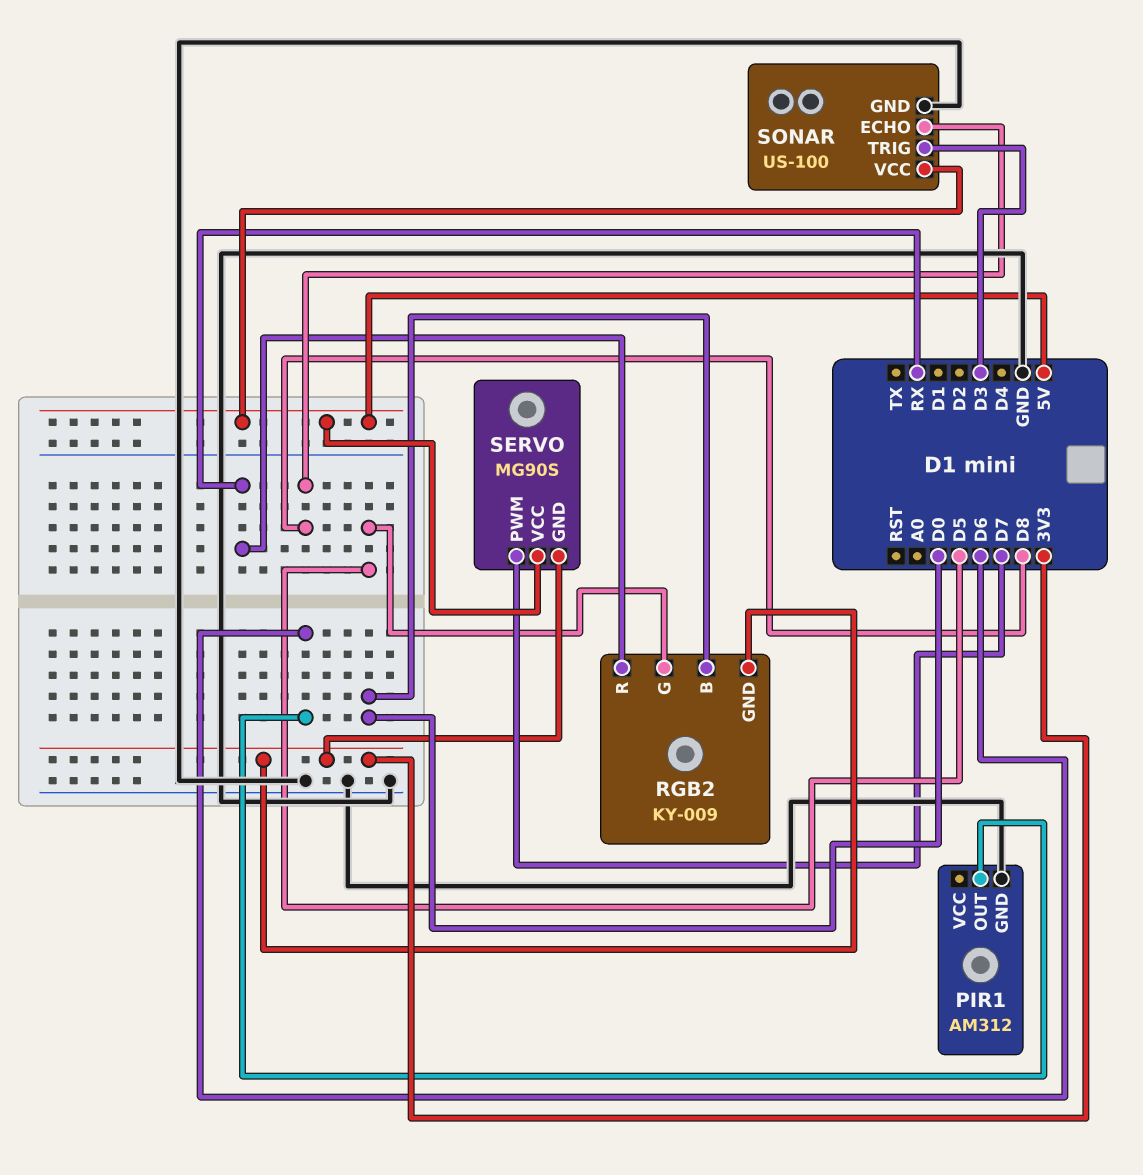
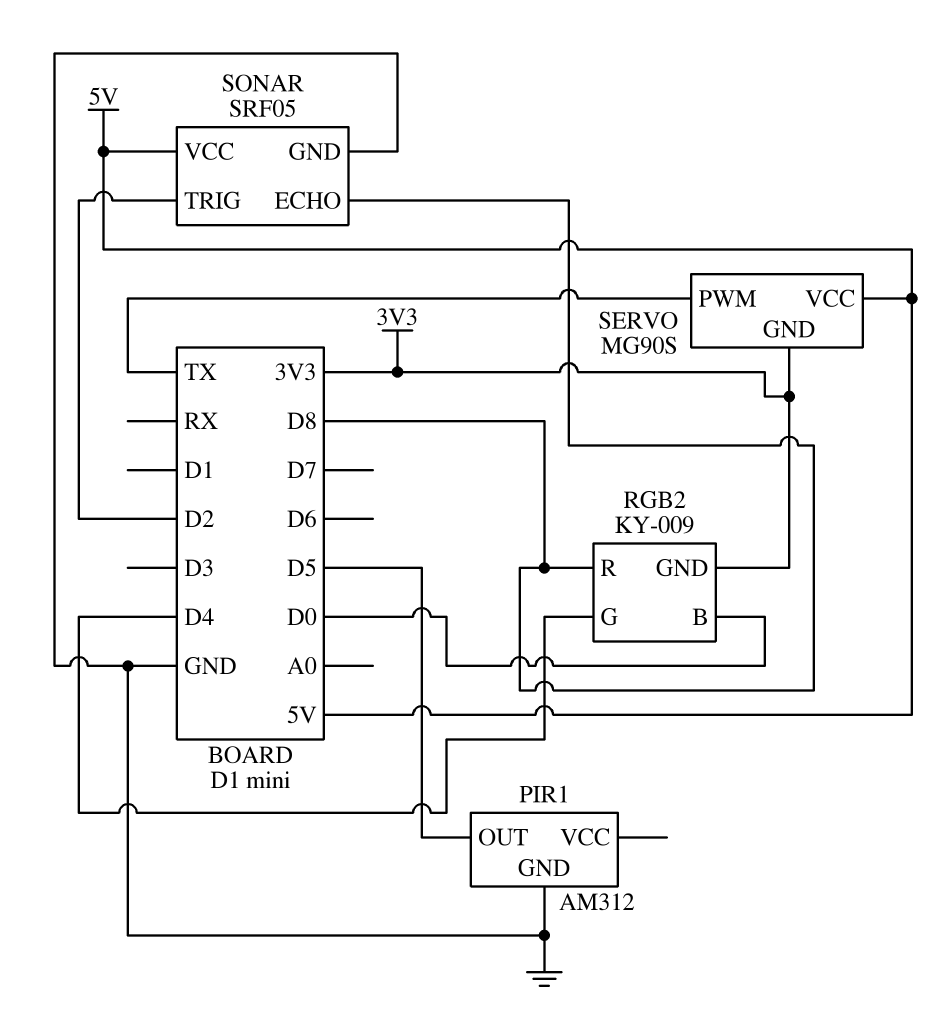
PIR1 pin OUT: D6 -> D5
RGB2 pin G: D5 -> D4
RGB2 pin R: RX -> D8
SERVO pin PWM: D7 -> TX
SONAR: US-100 -> SRF05
SONAR pin TRIG: D3 -> D2

